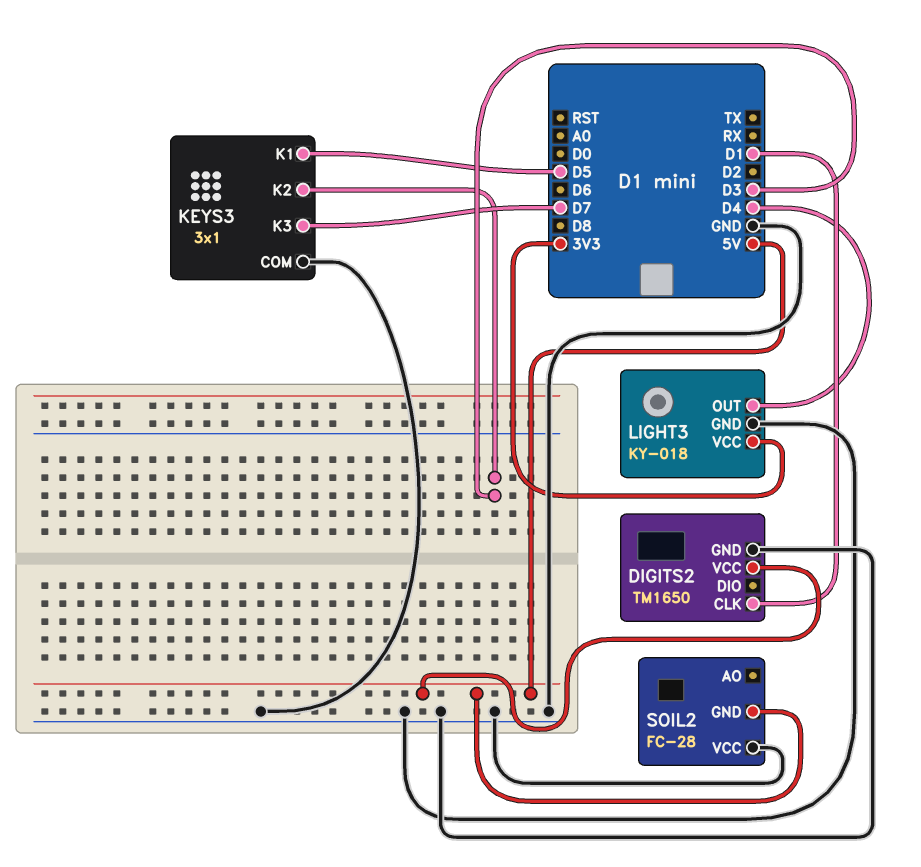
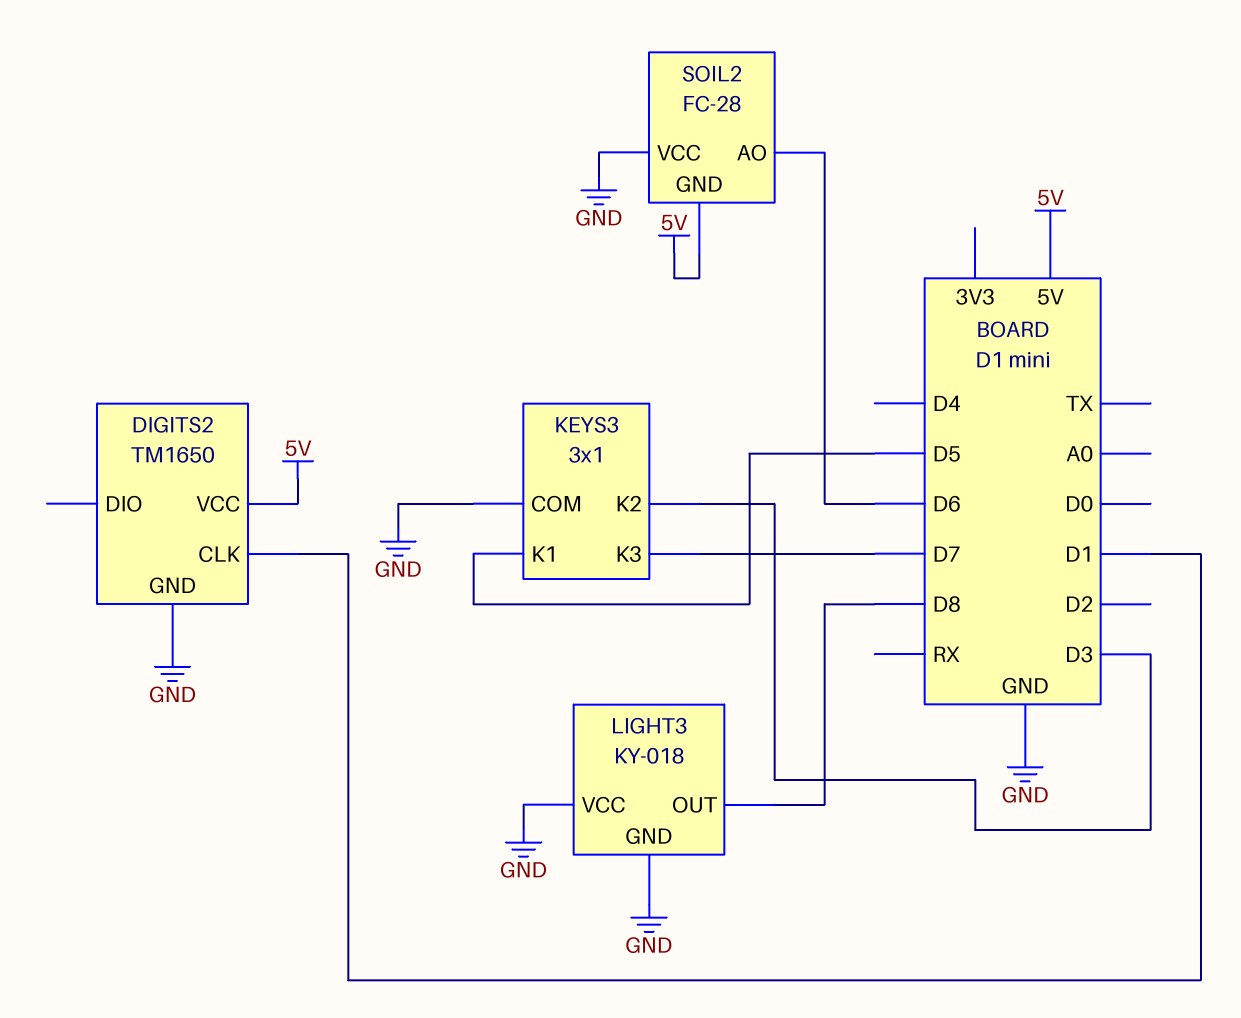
LIGHT3 pin OUT: D4 -> D8
LIGHT3 pin VCC: 3V3 -> GND
SOIL2 pin AO: none -> D6

